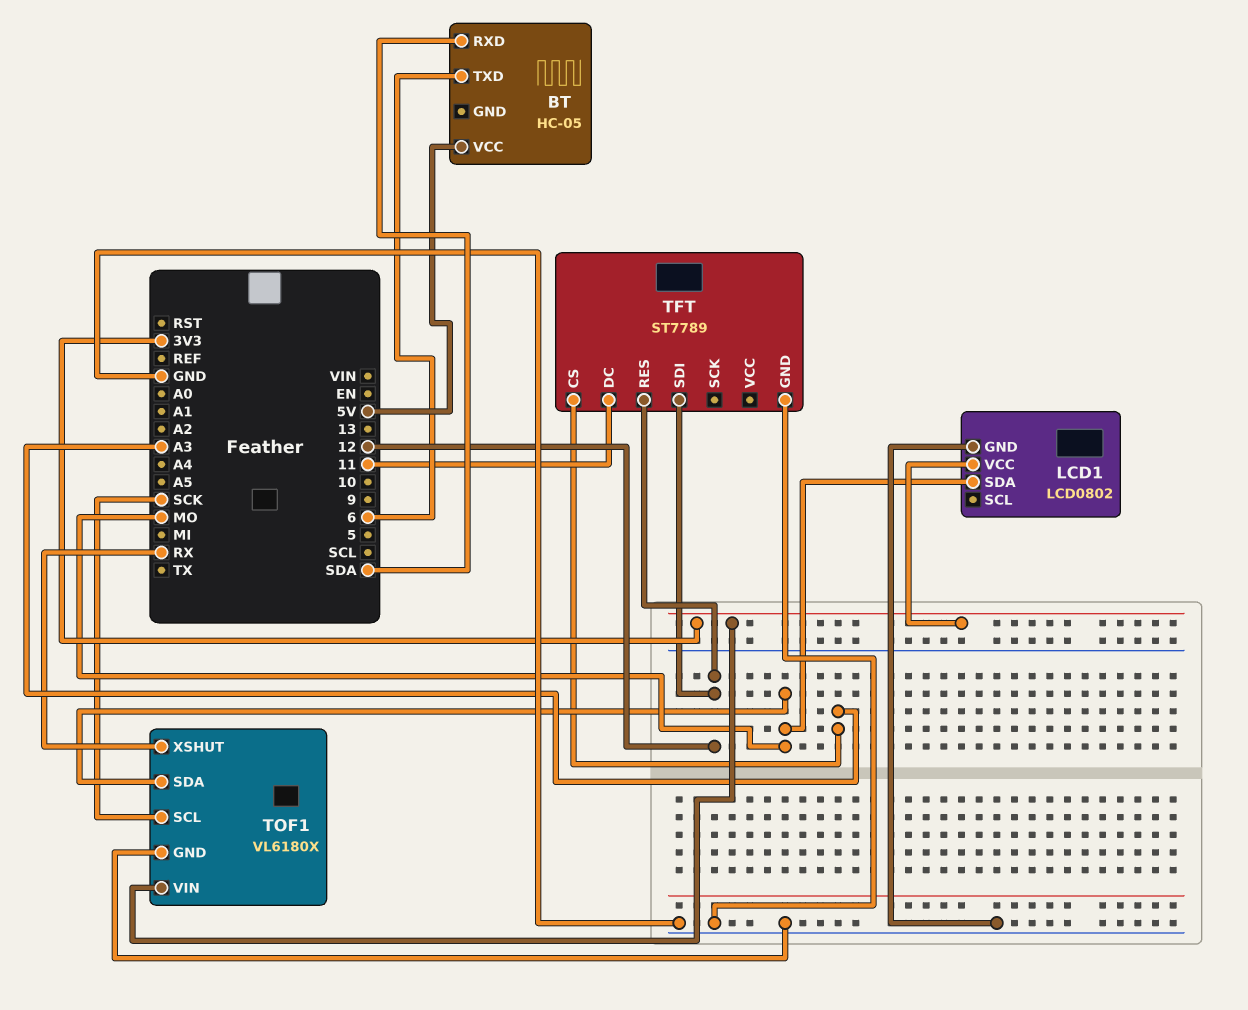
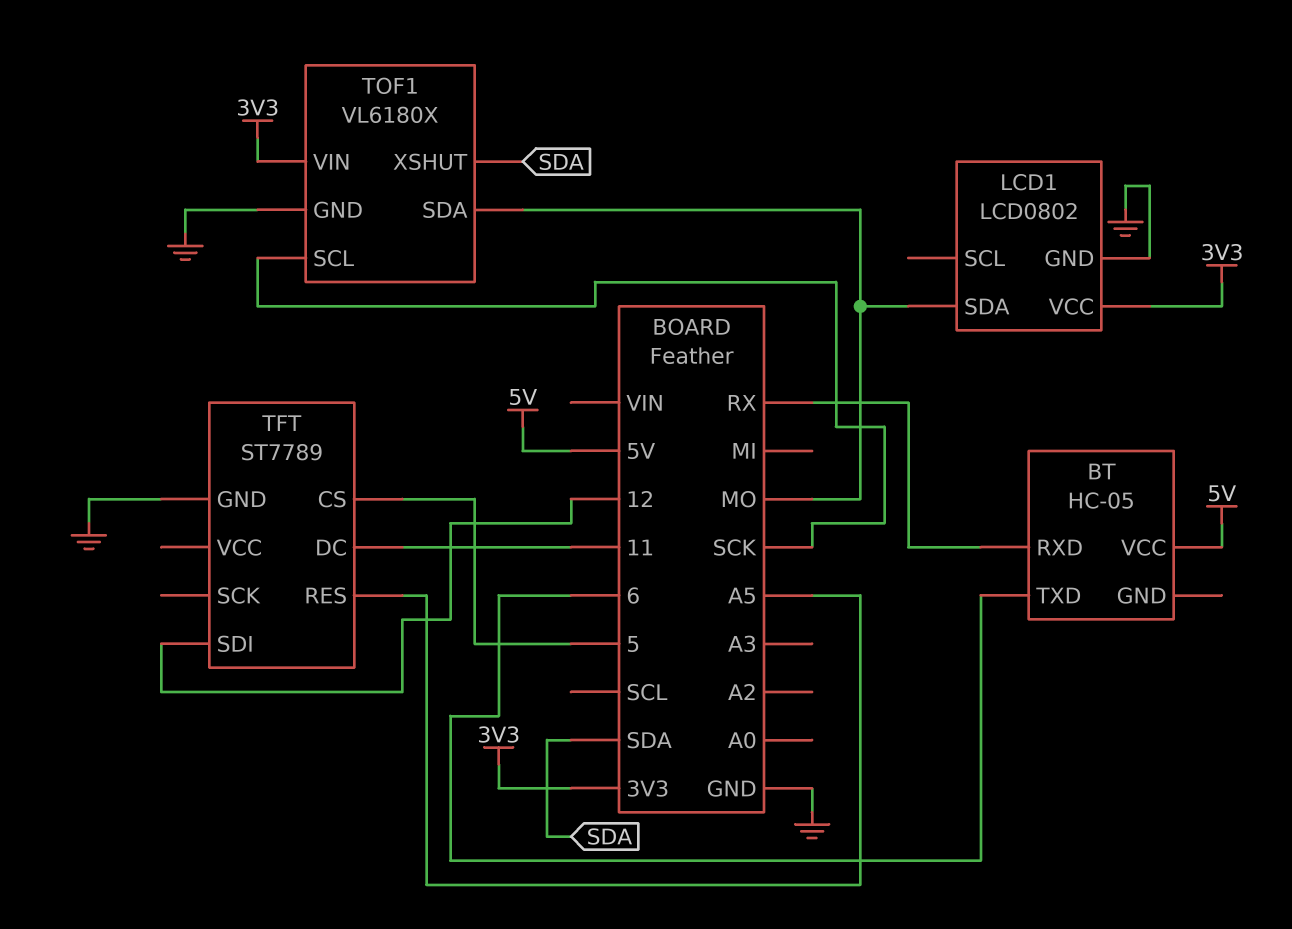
BT pin RXD: SDA -> RX
TFT pin CS: A3 -> 5
TFT pin RES: 12 -> A5
TOF1 pin XSHUT: RX -> SDA

